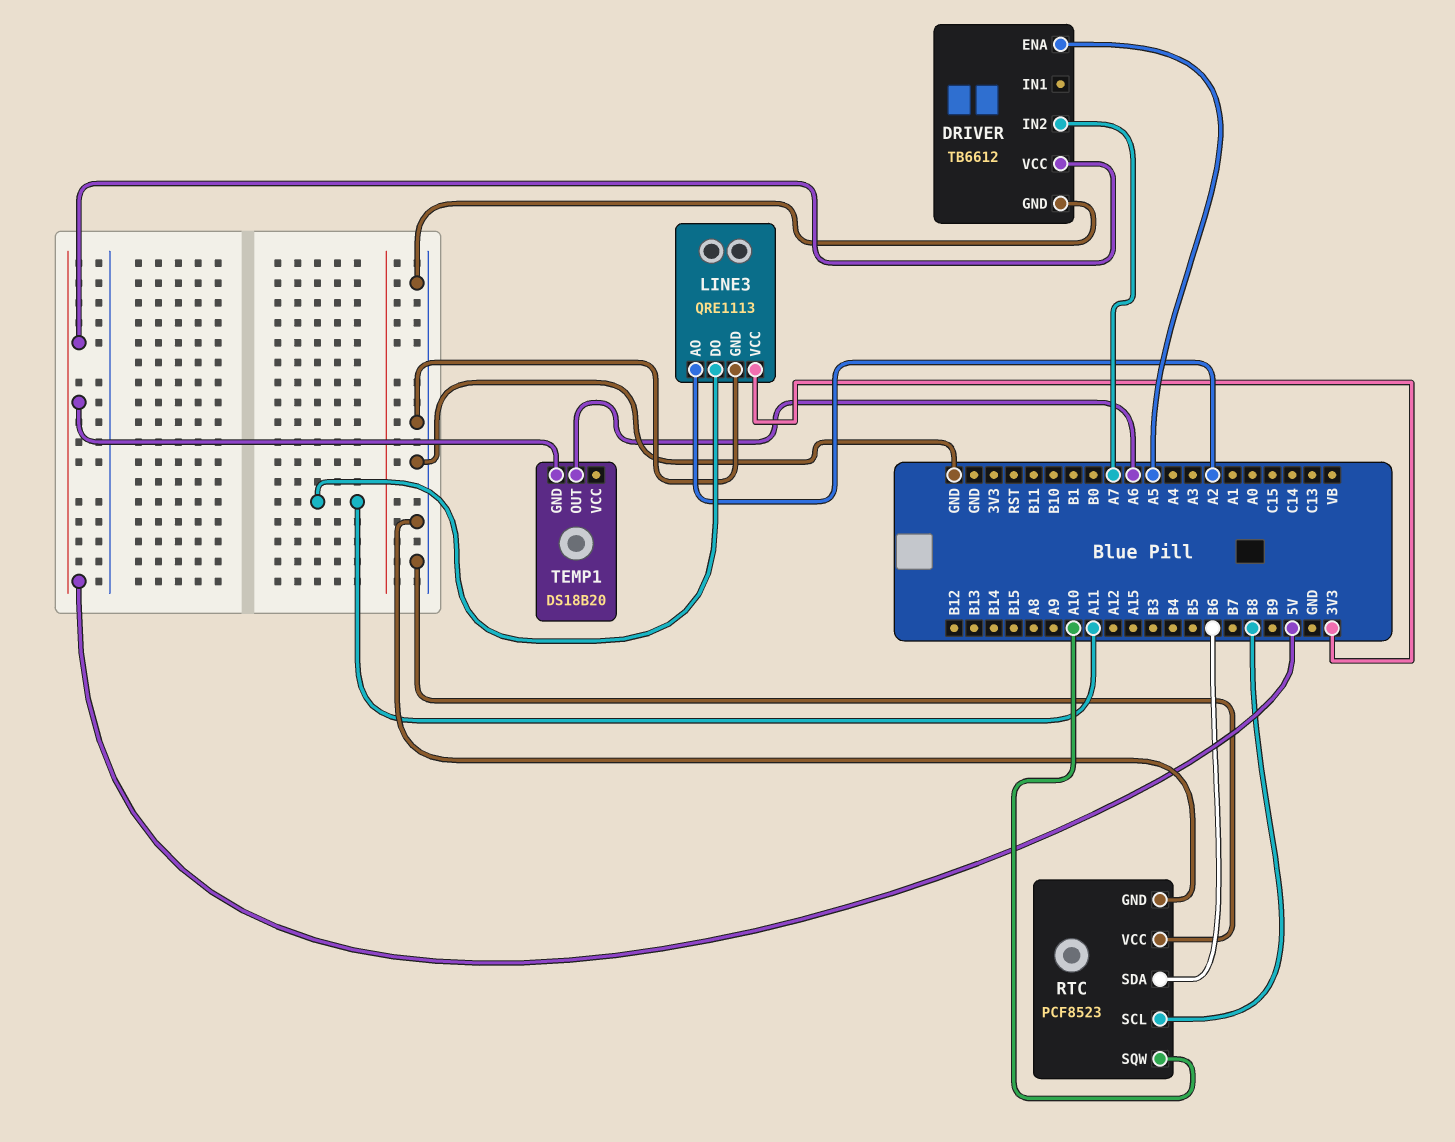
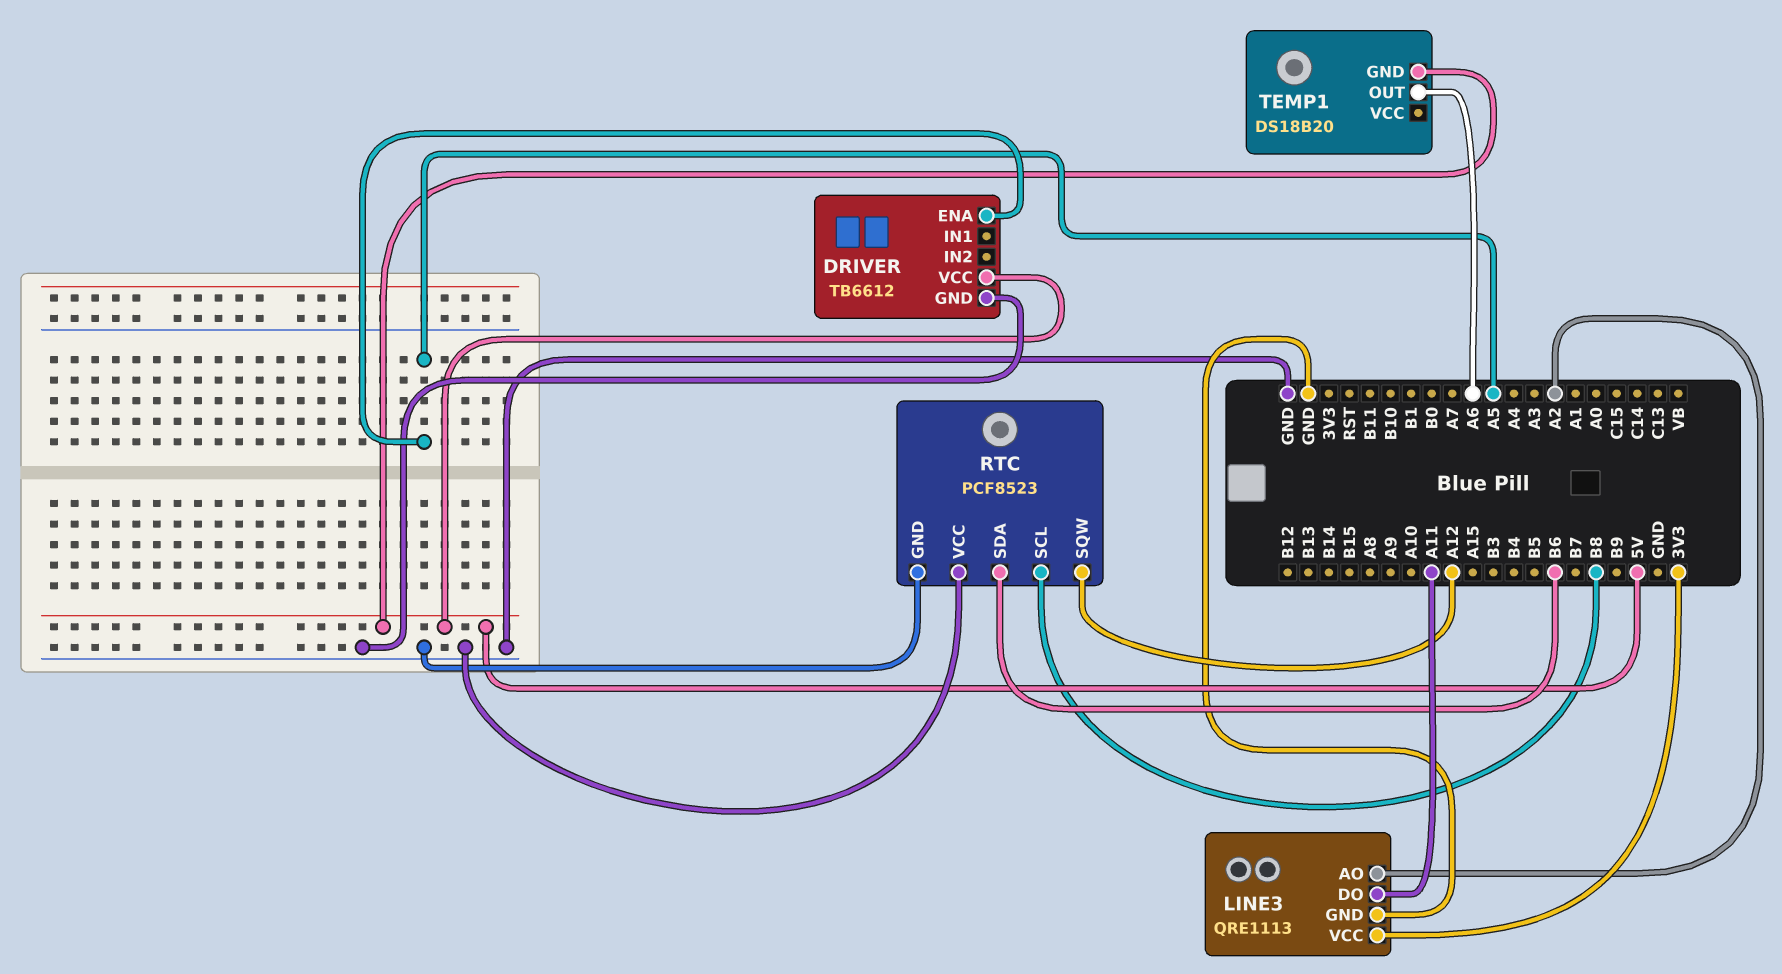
DRIVER pin IN2: A7 -> none
RTC pin SQW: A10 -> A12

